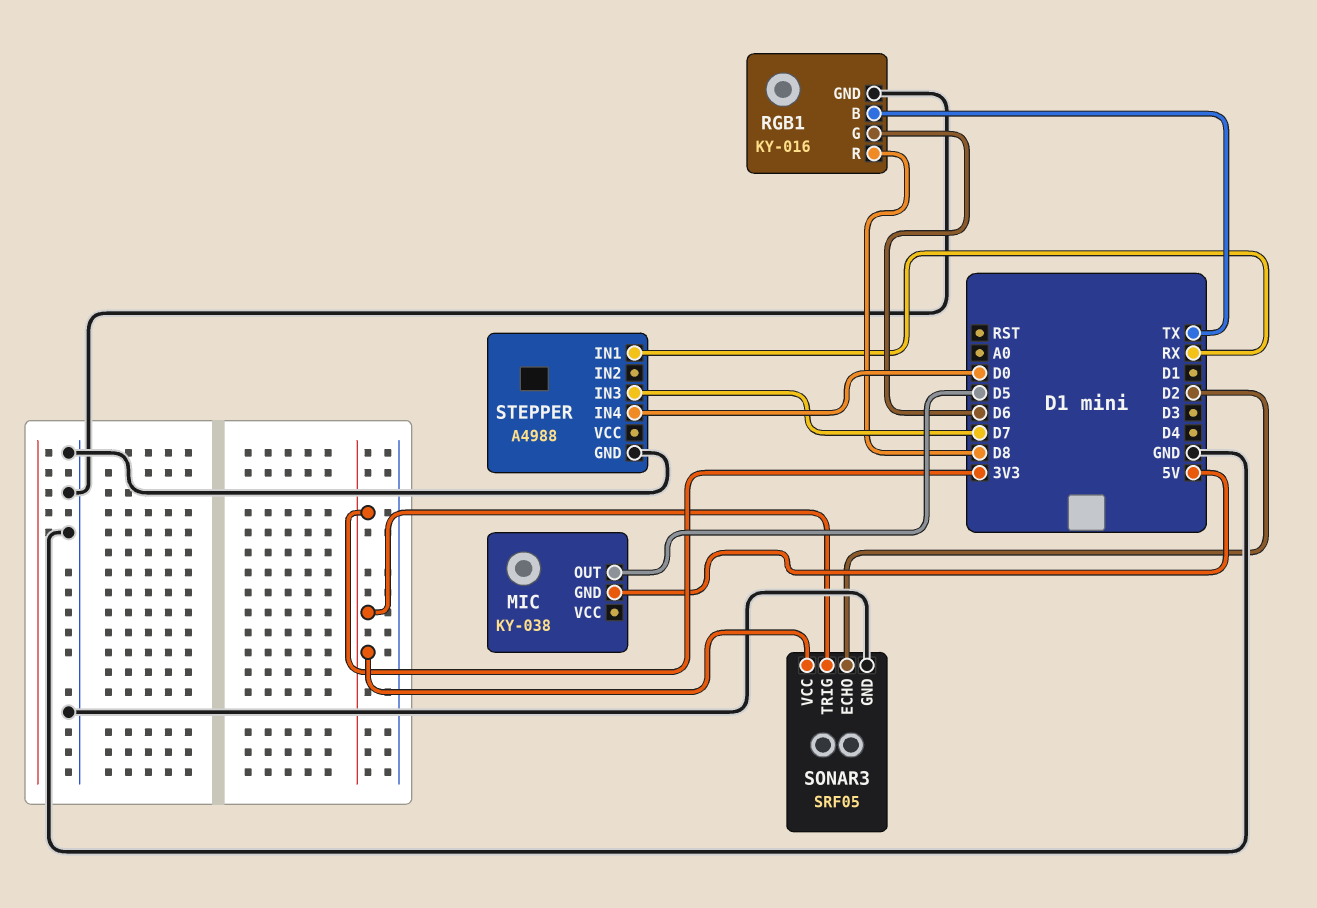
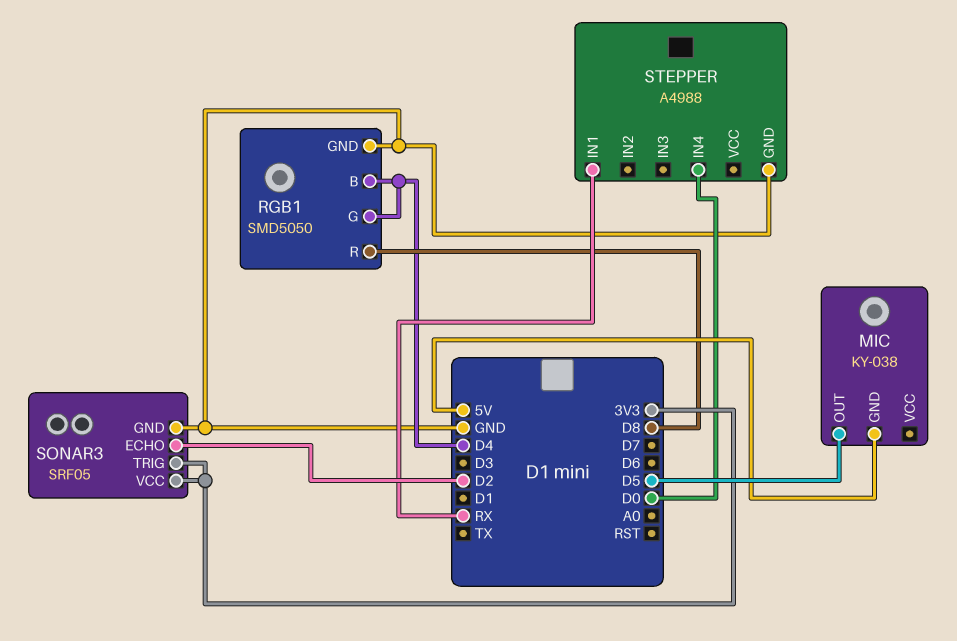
RGB1: KY-016 -> SMD5050
RGB1 pin B: TX -> D4
RGB1 pin G: D6 -> D4
STEPPER pin IN3: D7 -> none

